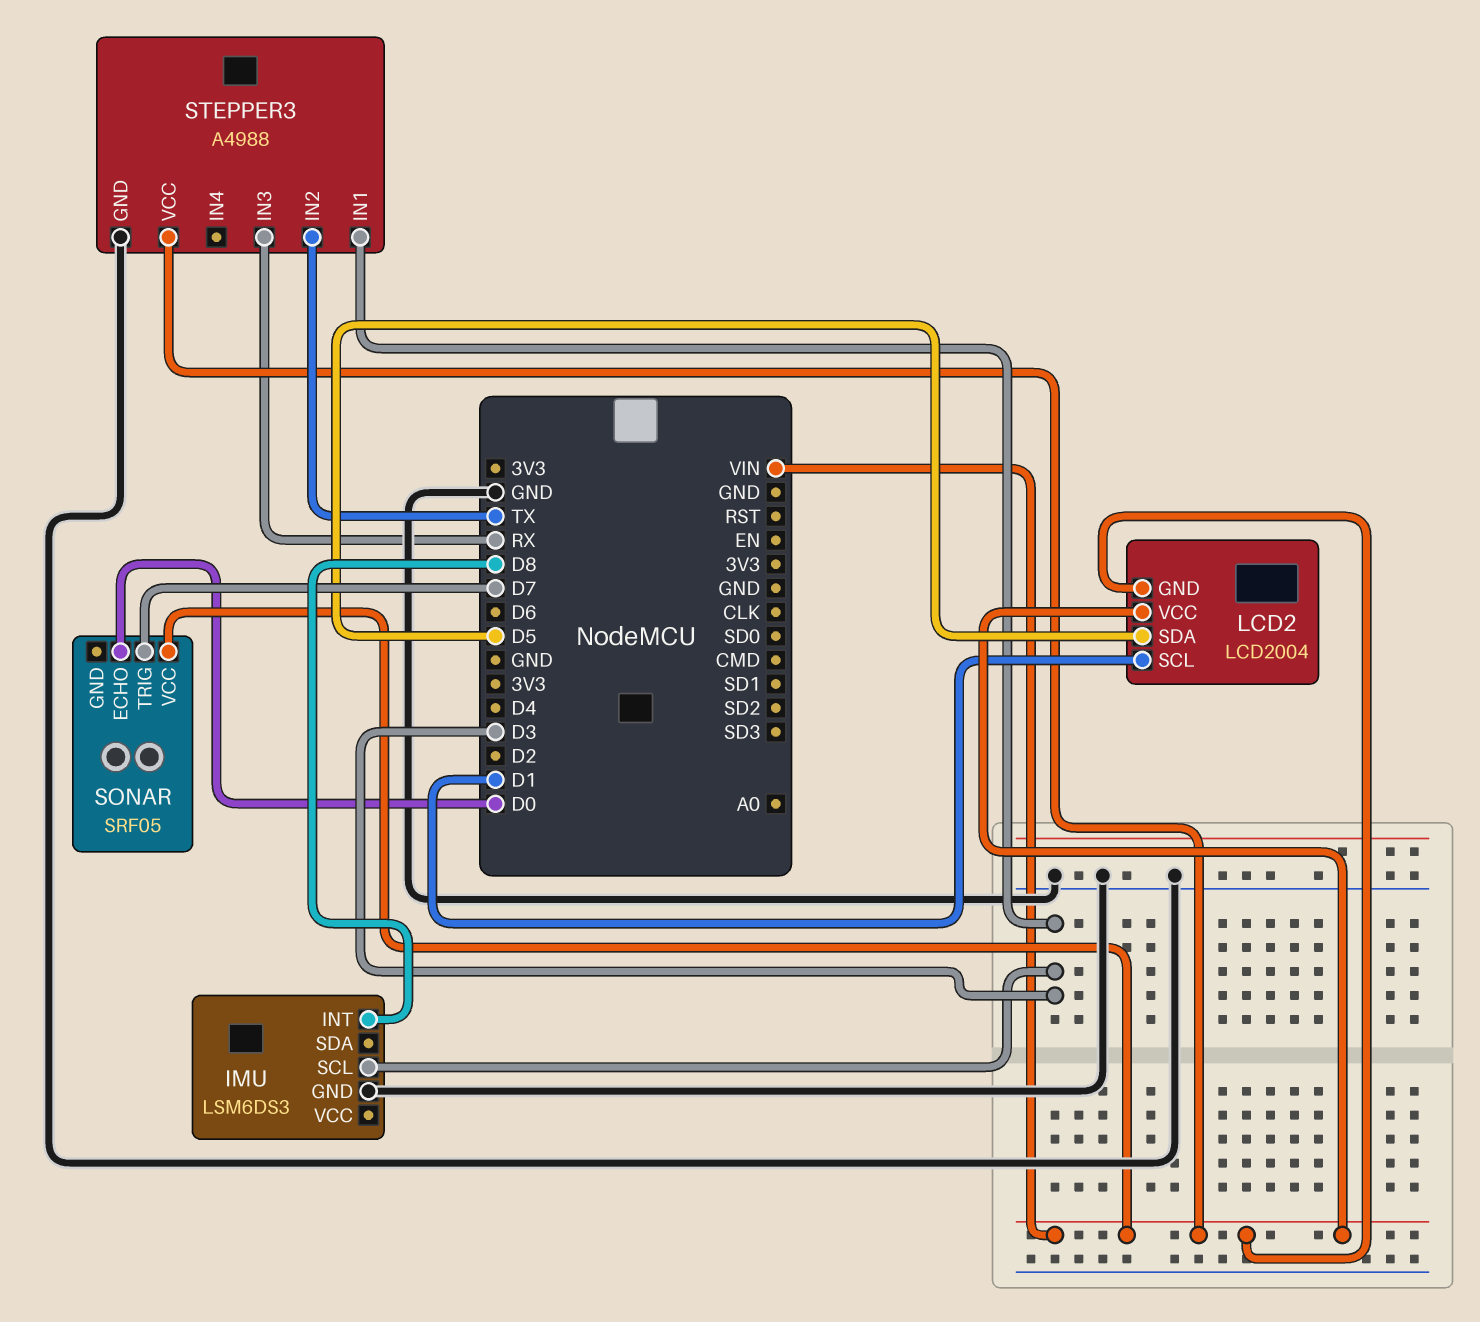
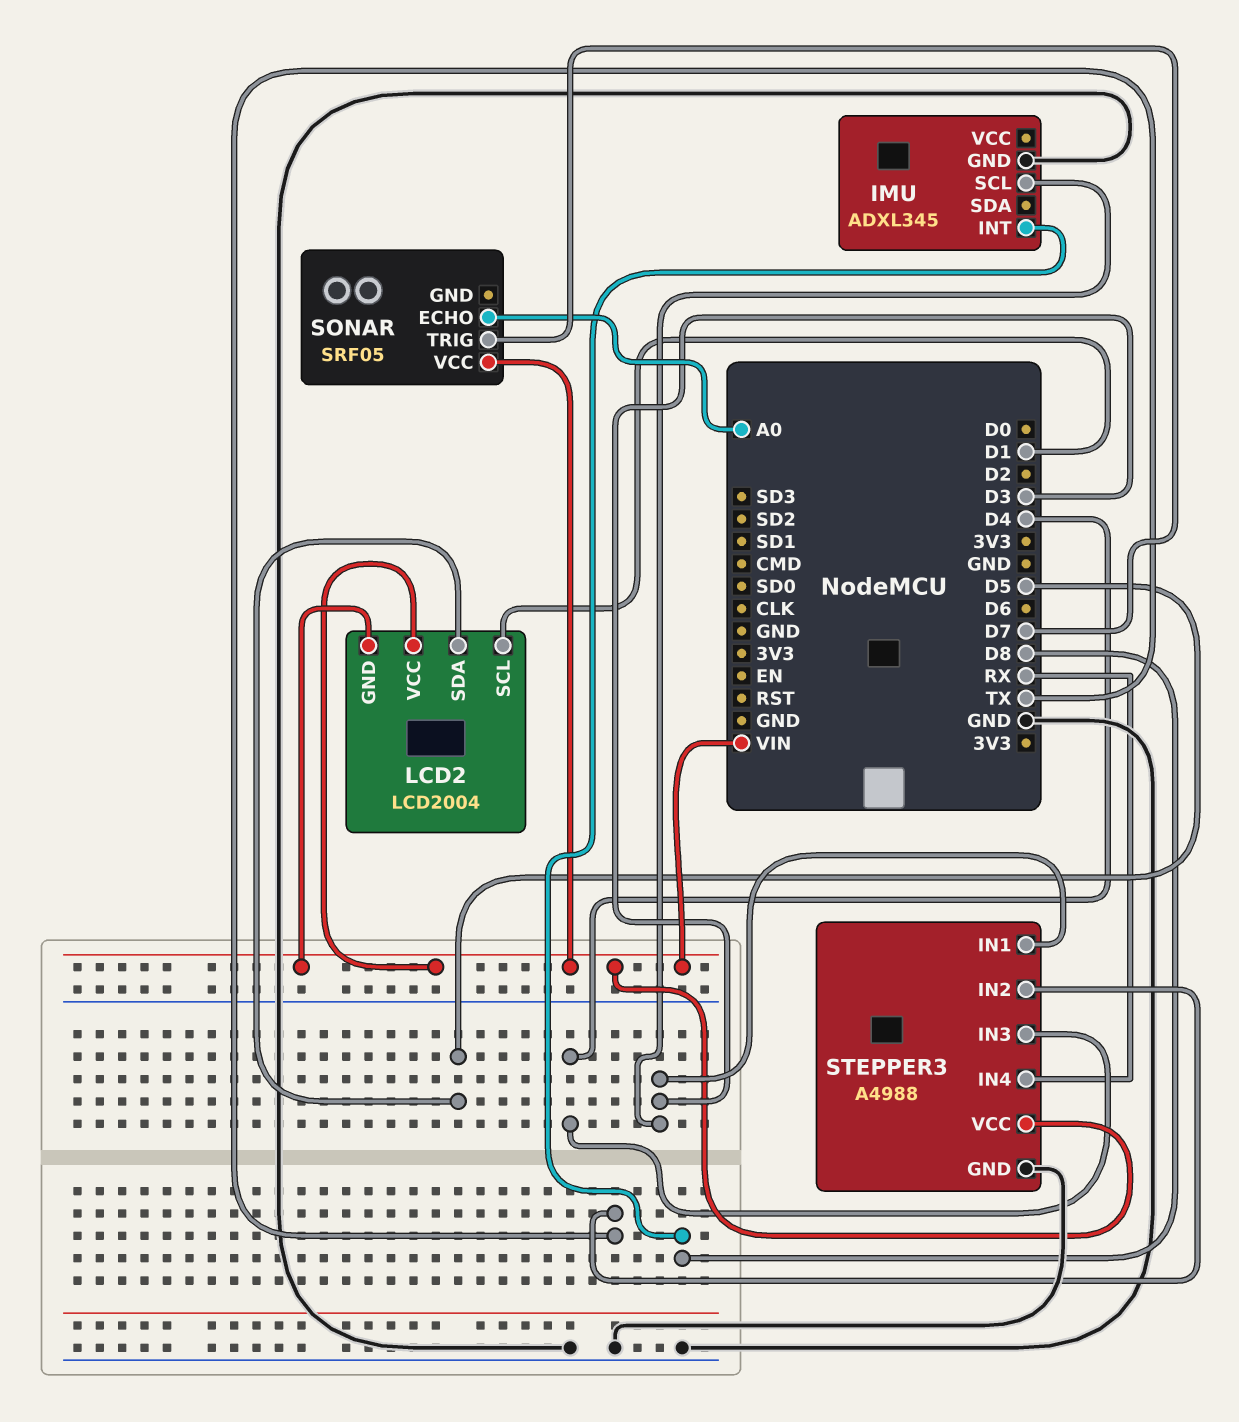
IMU: LSM6DS3 -> ADXL345
SONAR pin ECHO: D0 -> A0
STEPPER3 pin IN3: RX -> D4
STEPPER3 pin IN4: none -> RX

